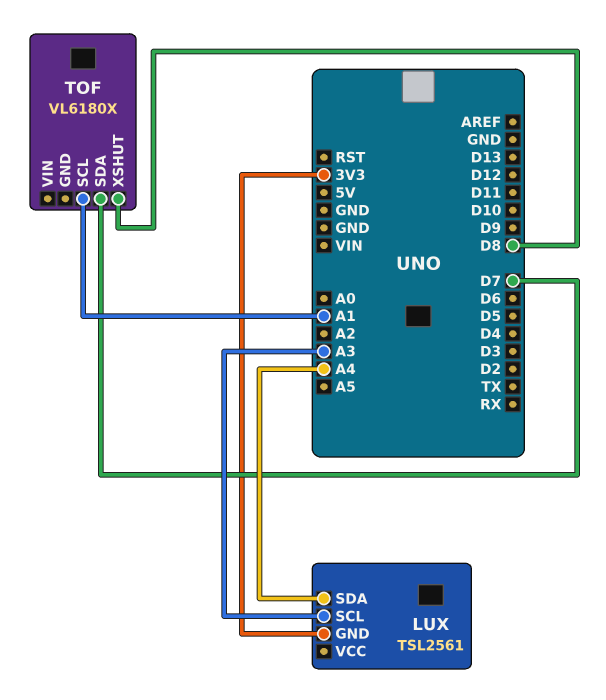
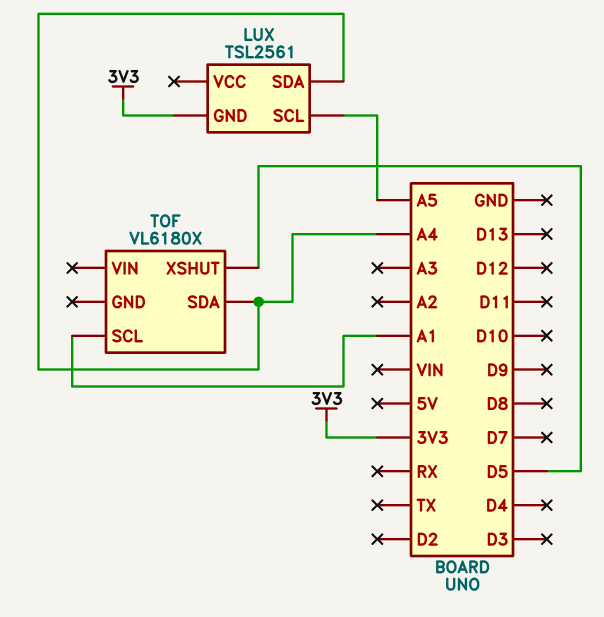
LUX pin SCL: A3 -> A5
TOF pin SDA: D7 -> A4
TOF pin XSHUT: D8 -> D5

